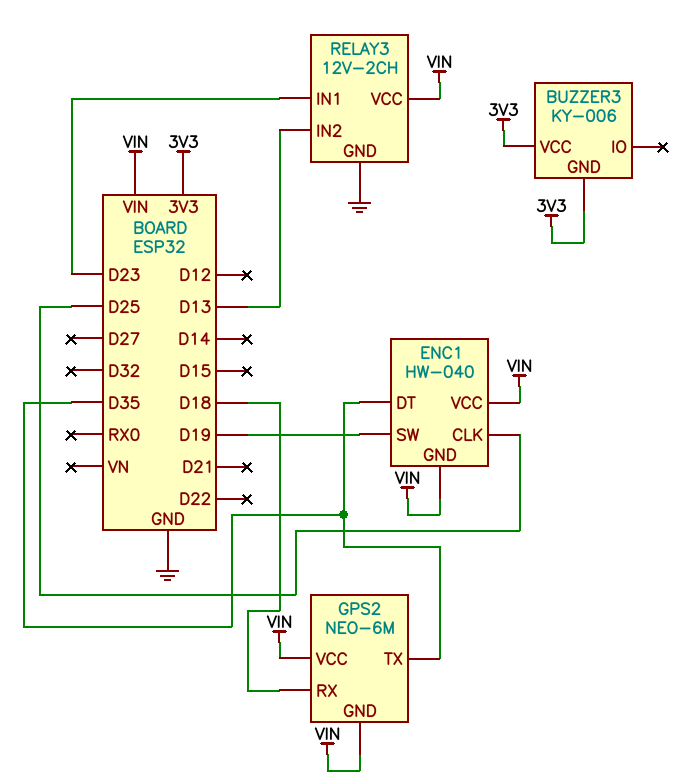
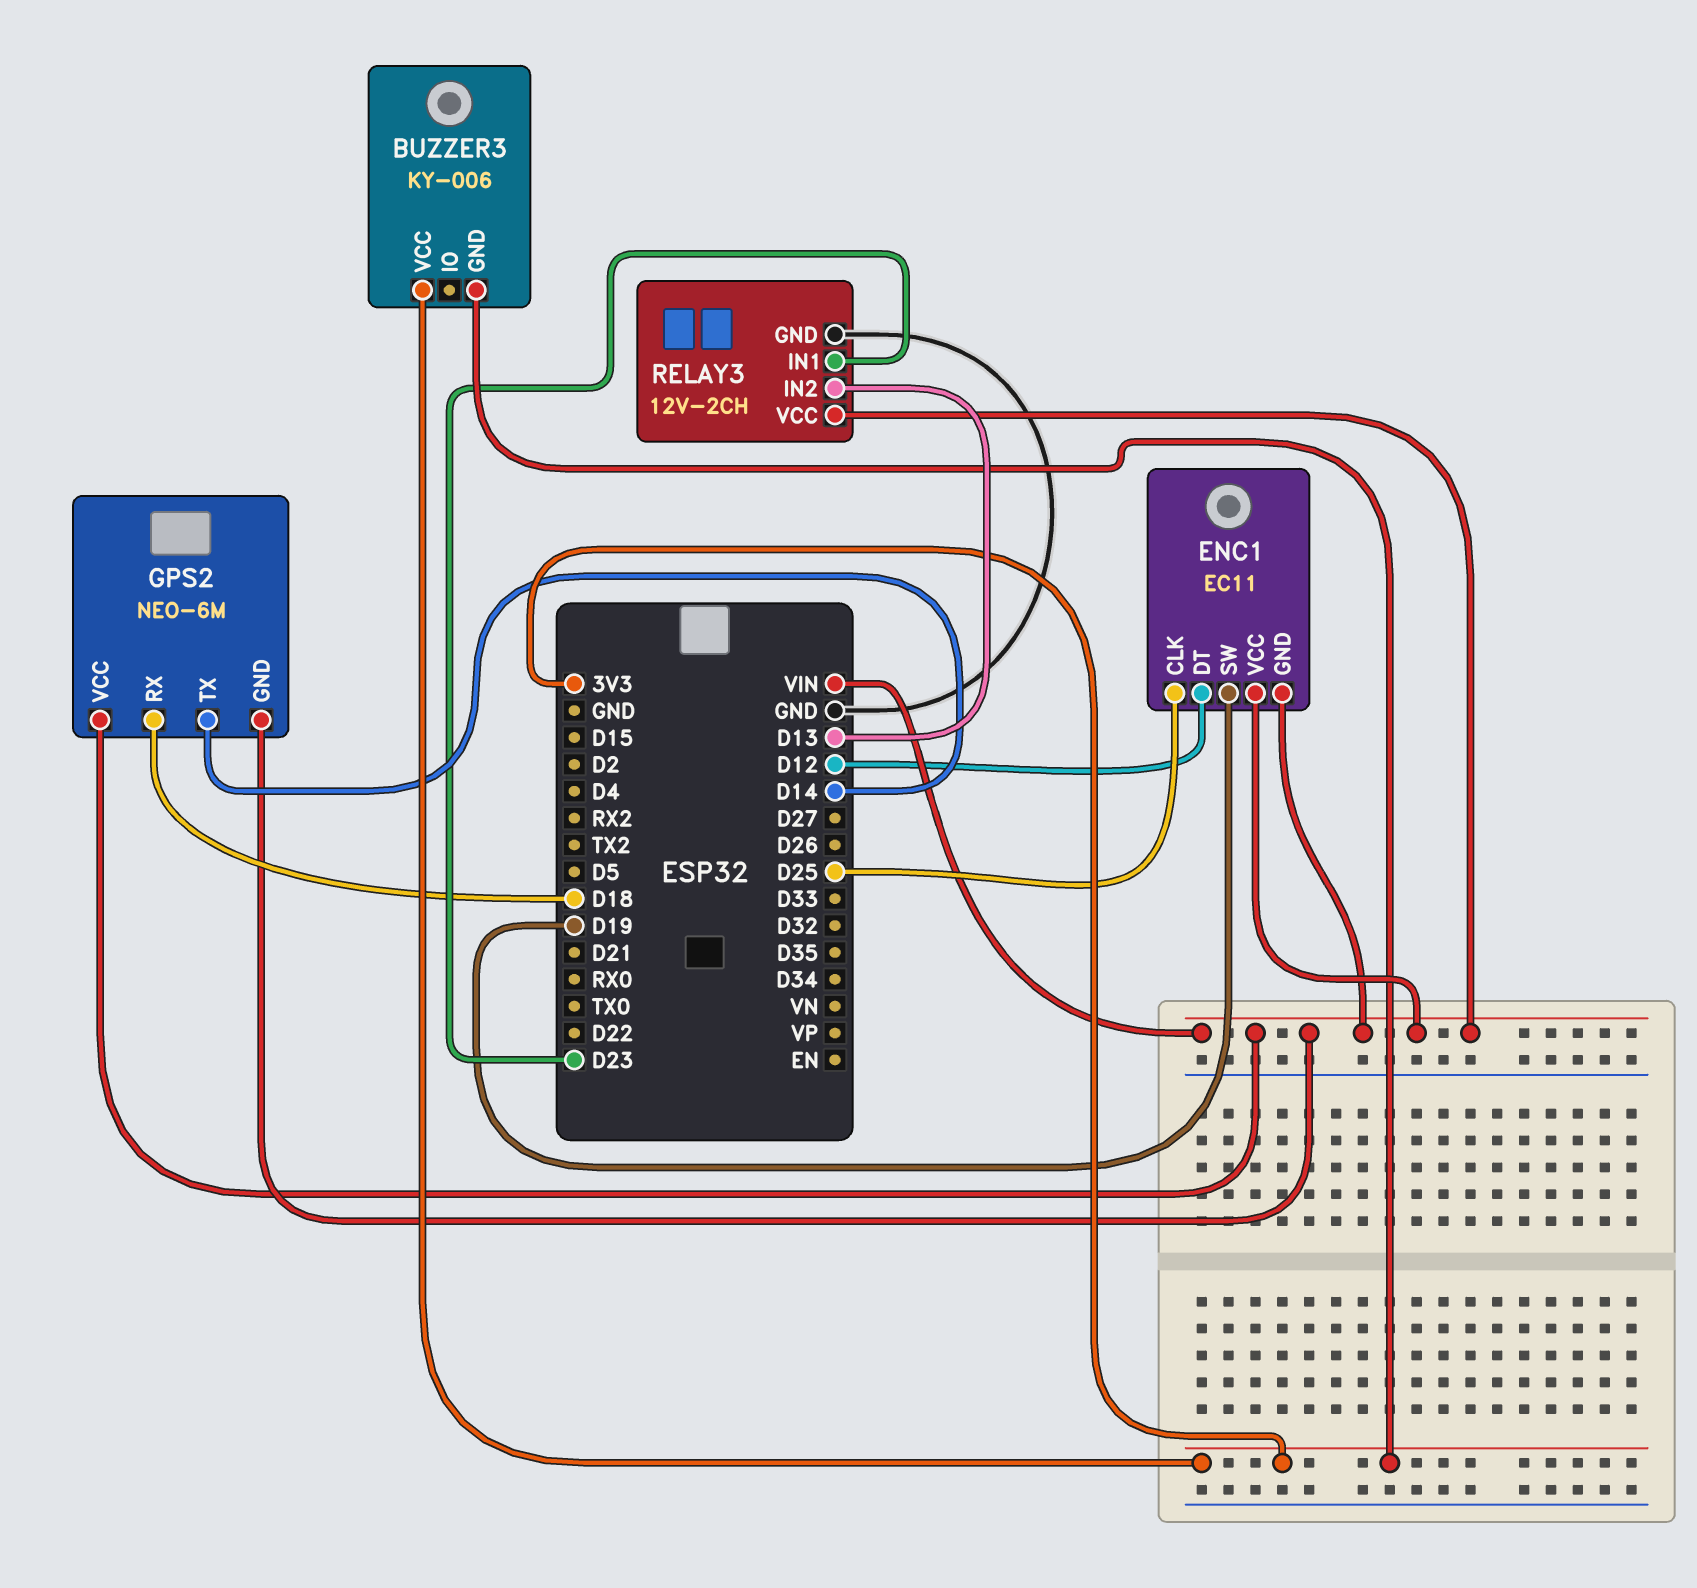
ENC1: HW-040 -> EC11
ENC1 pin DT: D35 -> D12
GPS2 pin TX: D35 -> D14

